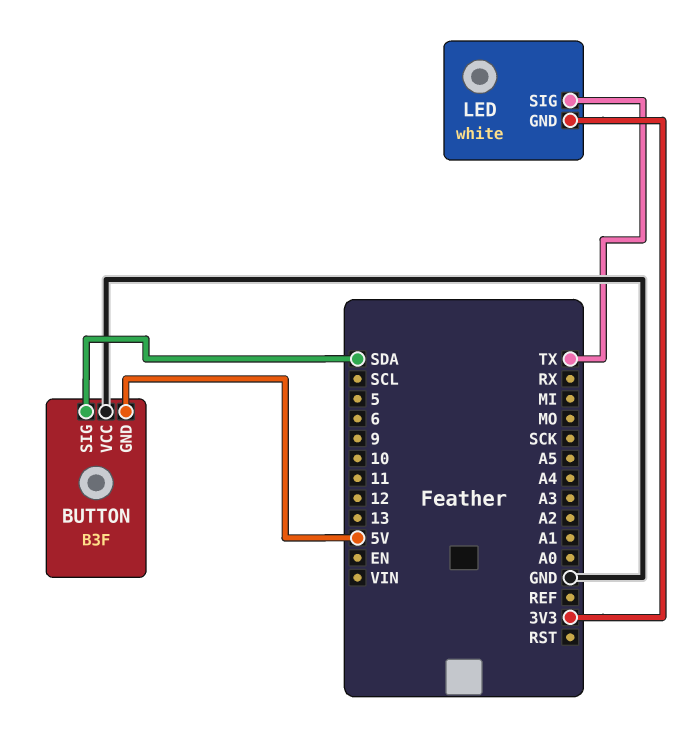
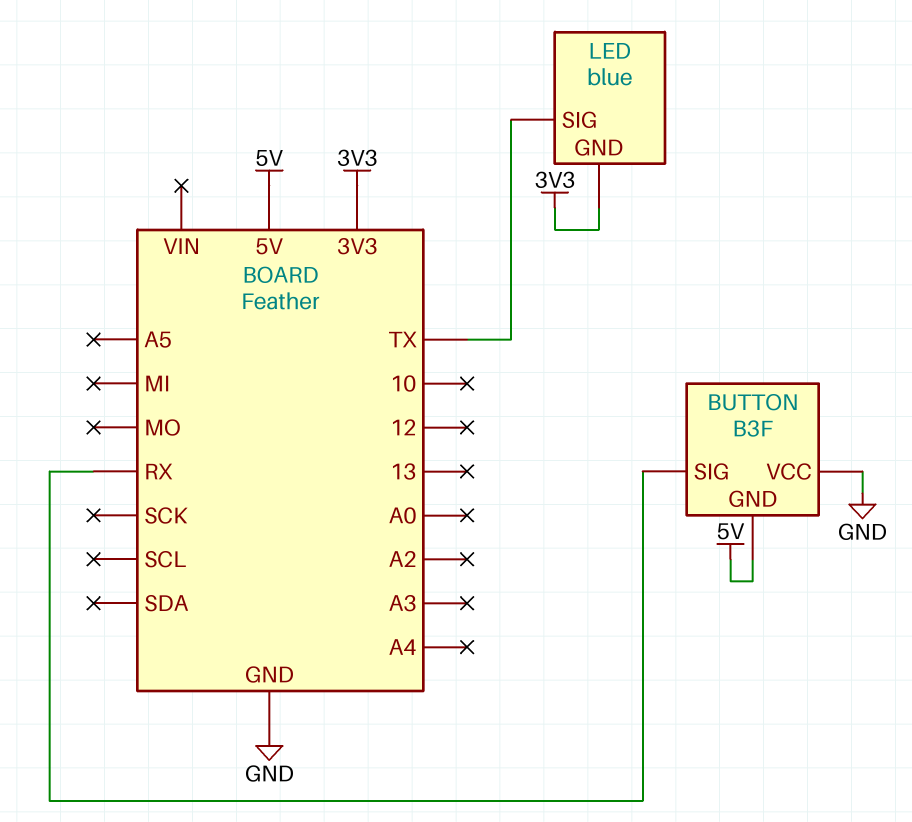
BUTTON pin SIG: SDA -> RX
LED: white -> blue

